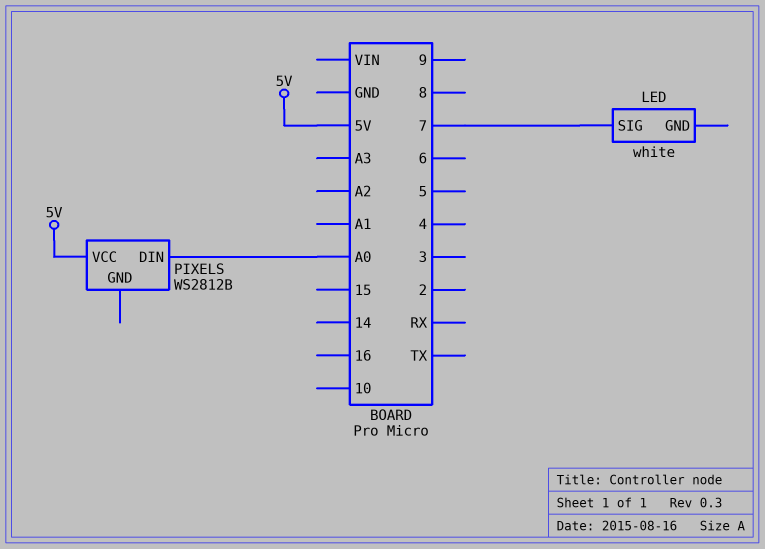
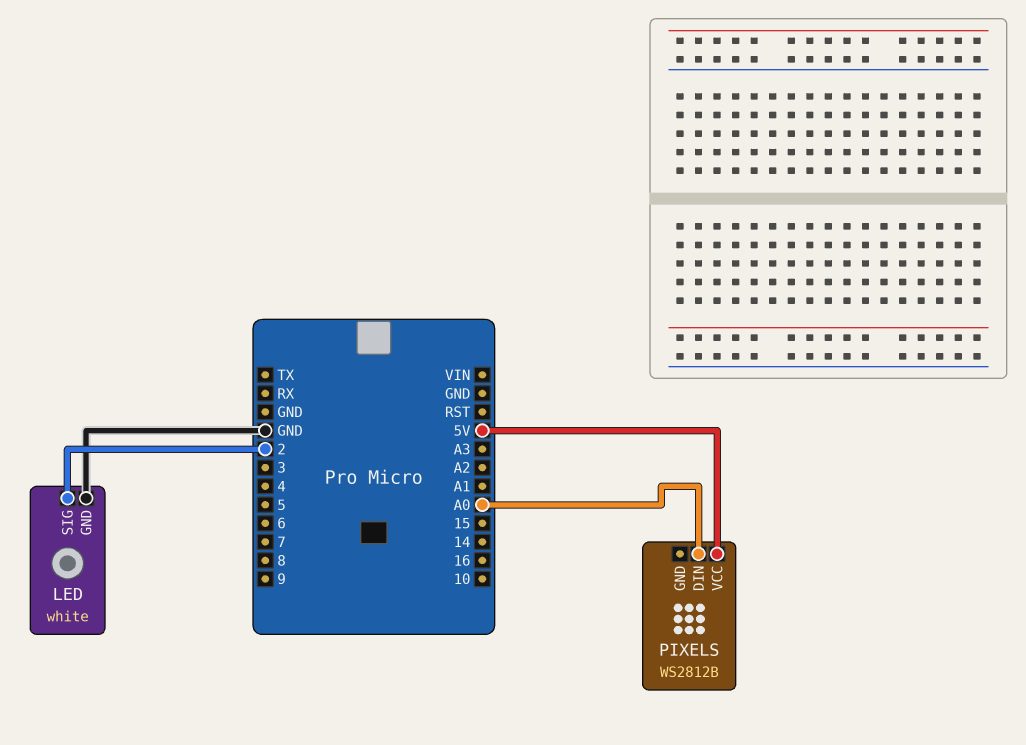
LED pin GND: none -> GND
LED pin SIG: 7 -> 2

